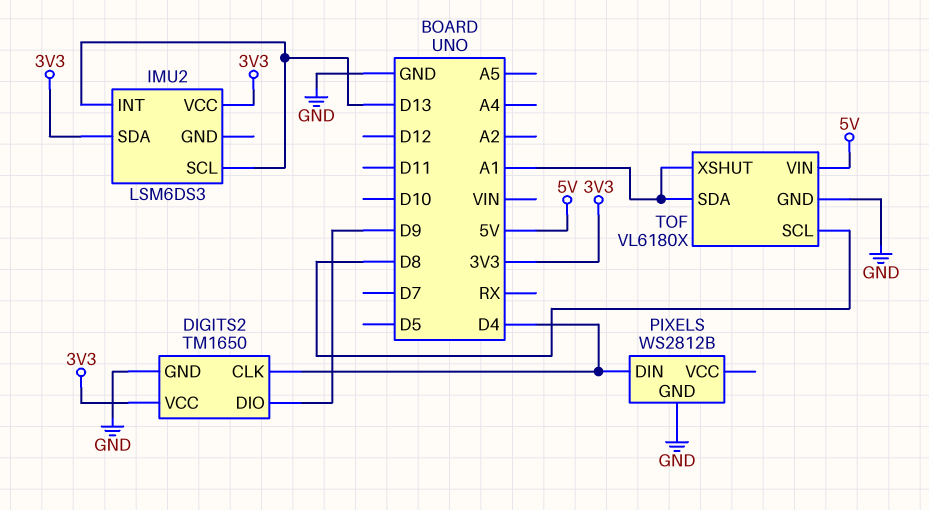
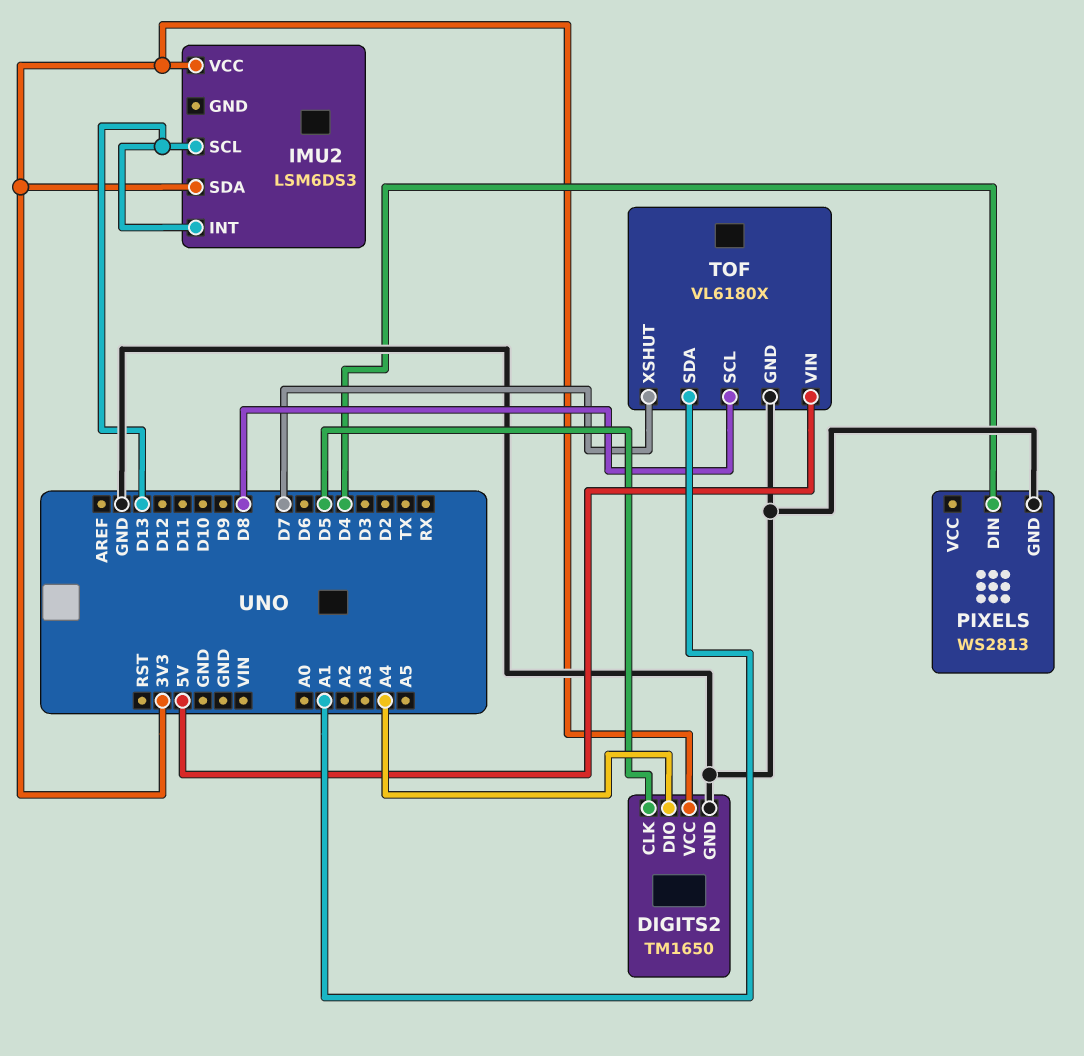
DIGITS2 pin CLK: D4 -> D5
DIGITS2 pin DIO: D9 -> A4
PIXELS: WS2812B -> WS2813
TOF pin XSHUT: A1 -> D7

